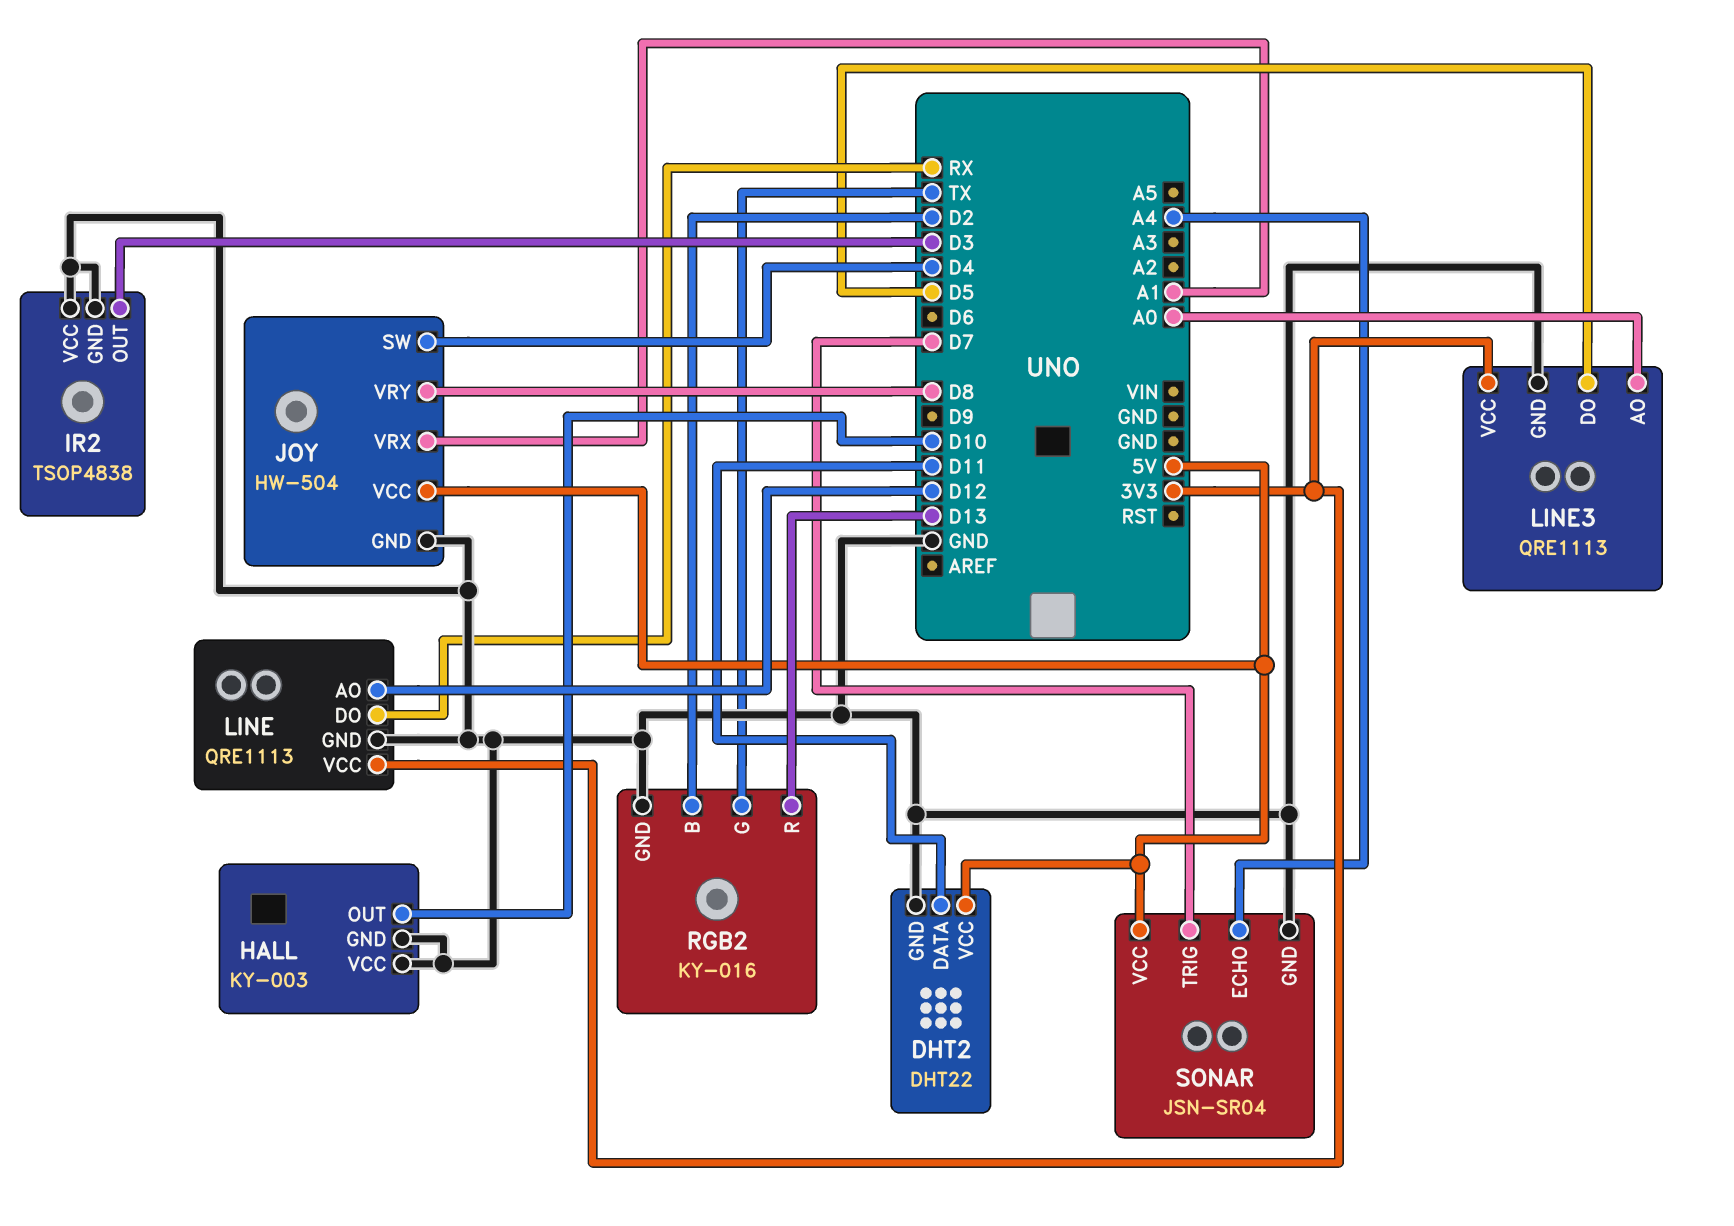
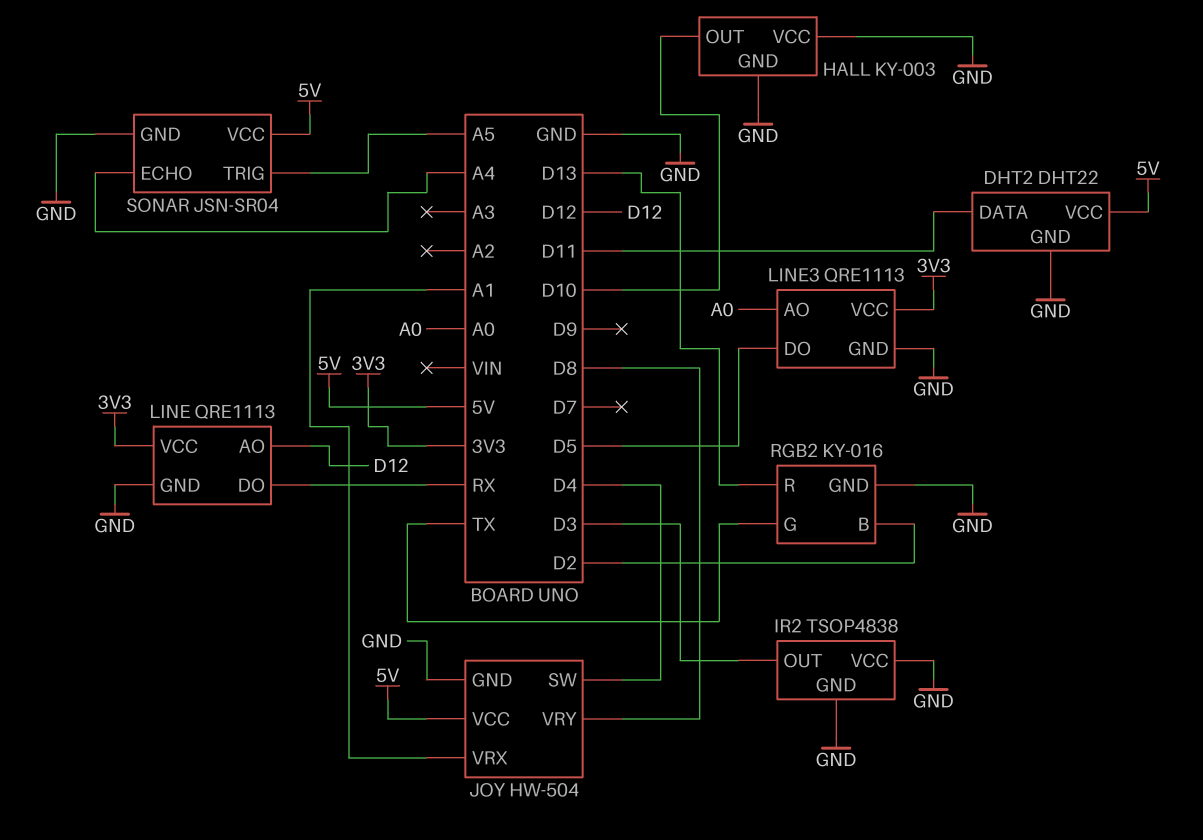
SONAR pin TRIG: D7 -> A5

